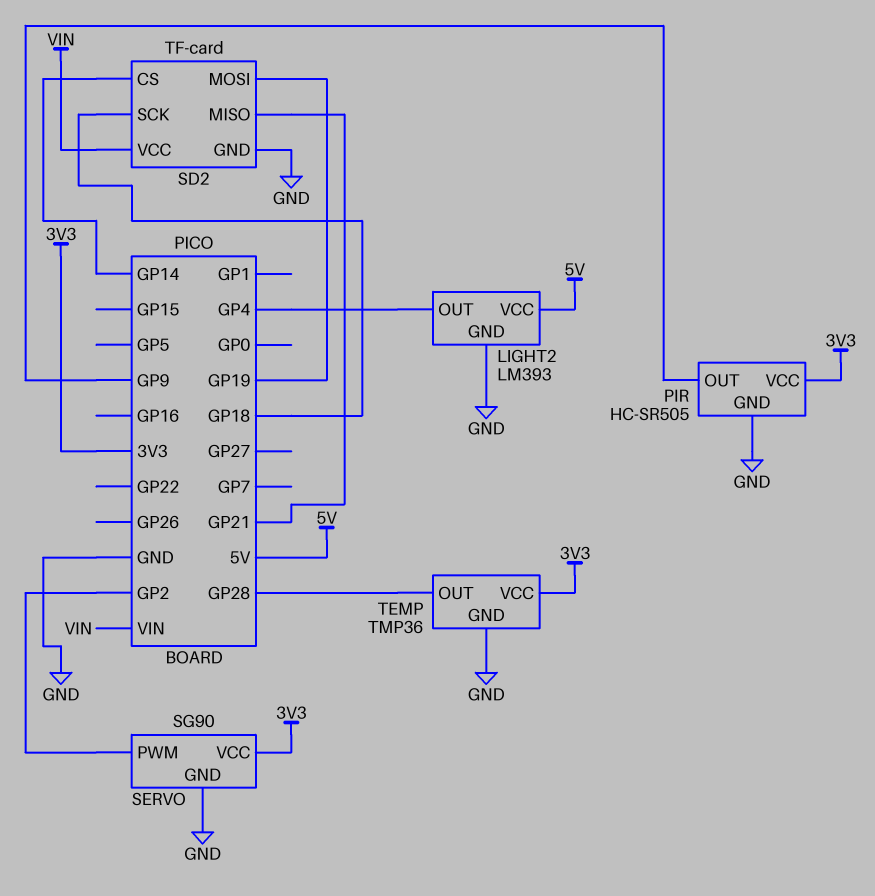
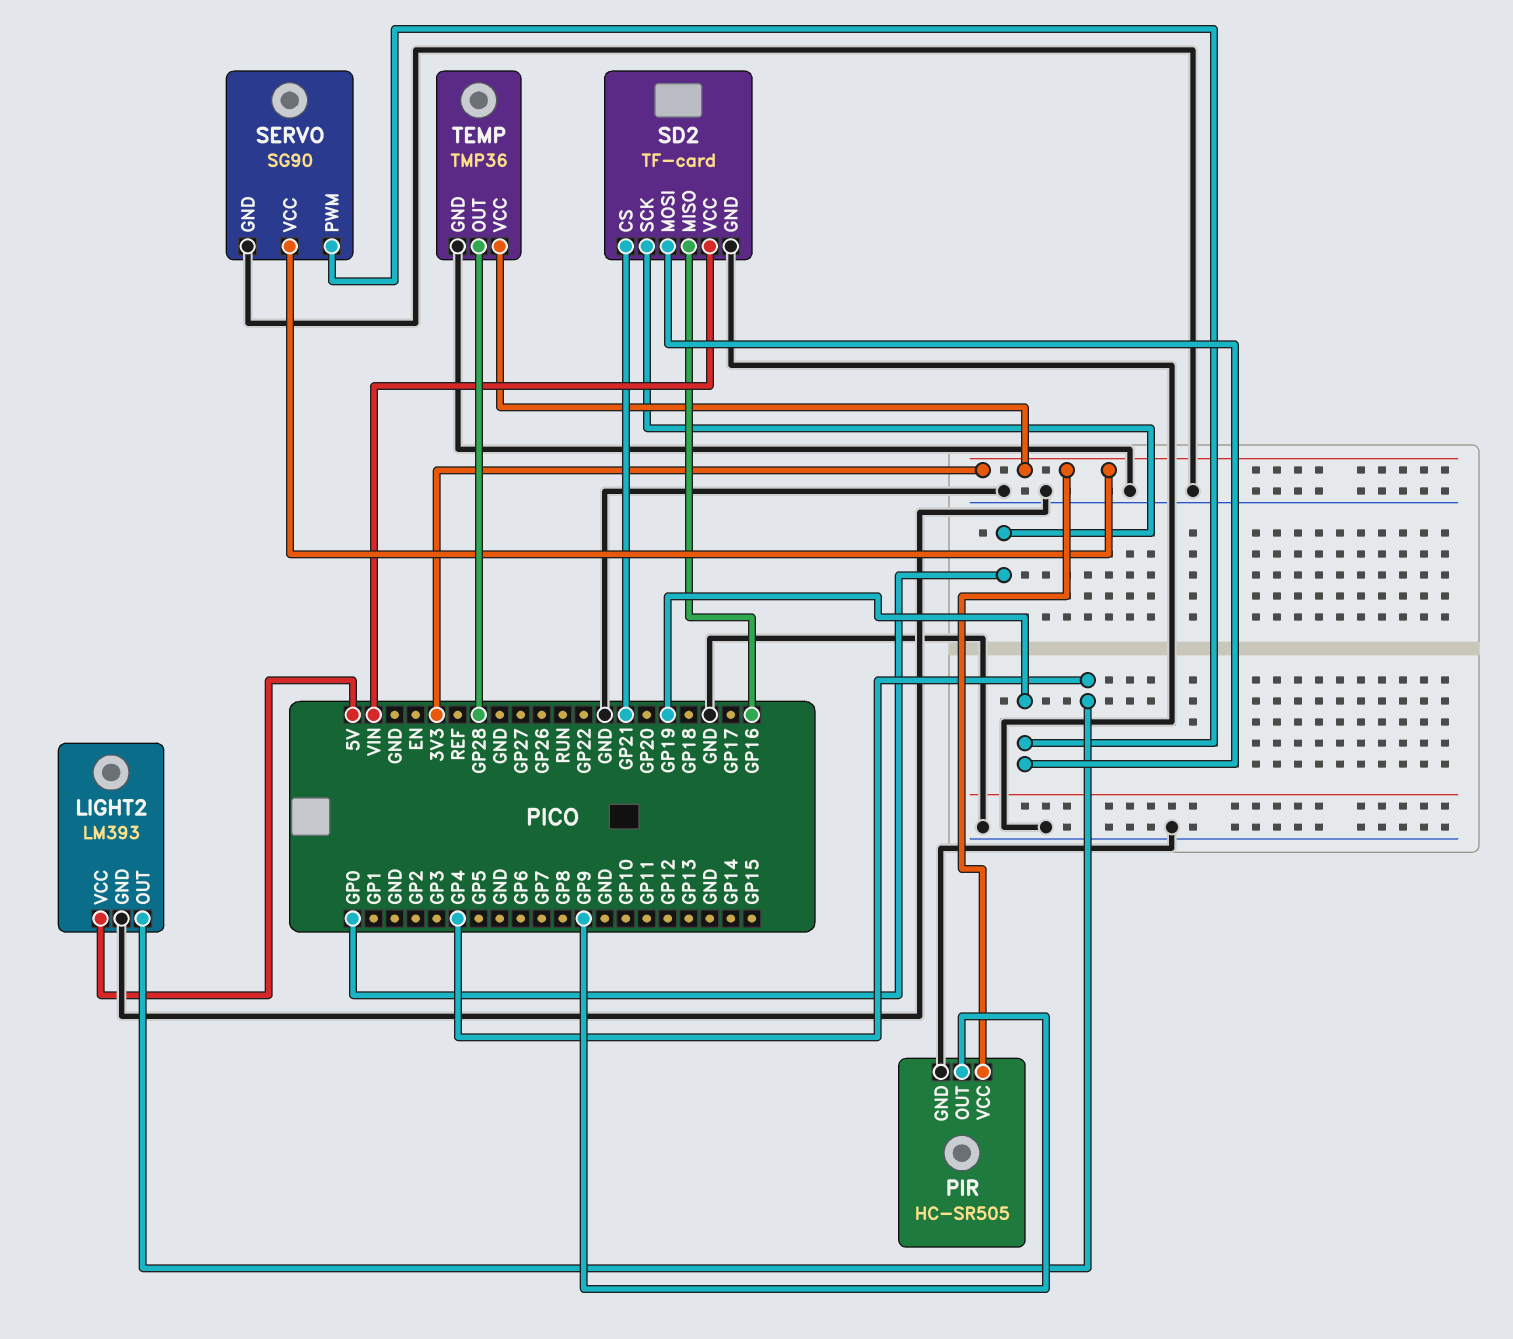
SD2 pin CS: GP14 -> GP21
SD2 pin MISO: GP21 -> GP16
SD2 pin SCK: GP18 -> GP0
SERVO pin PWM: GP2 -> GP19

